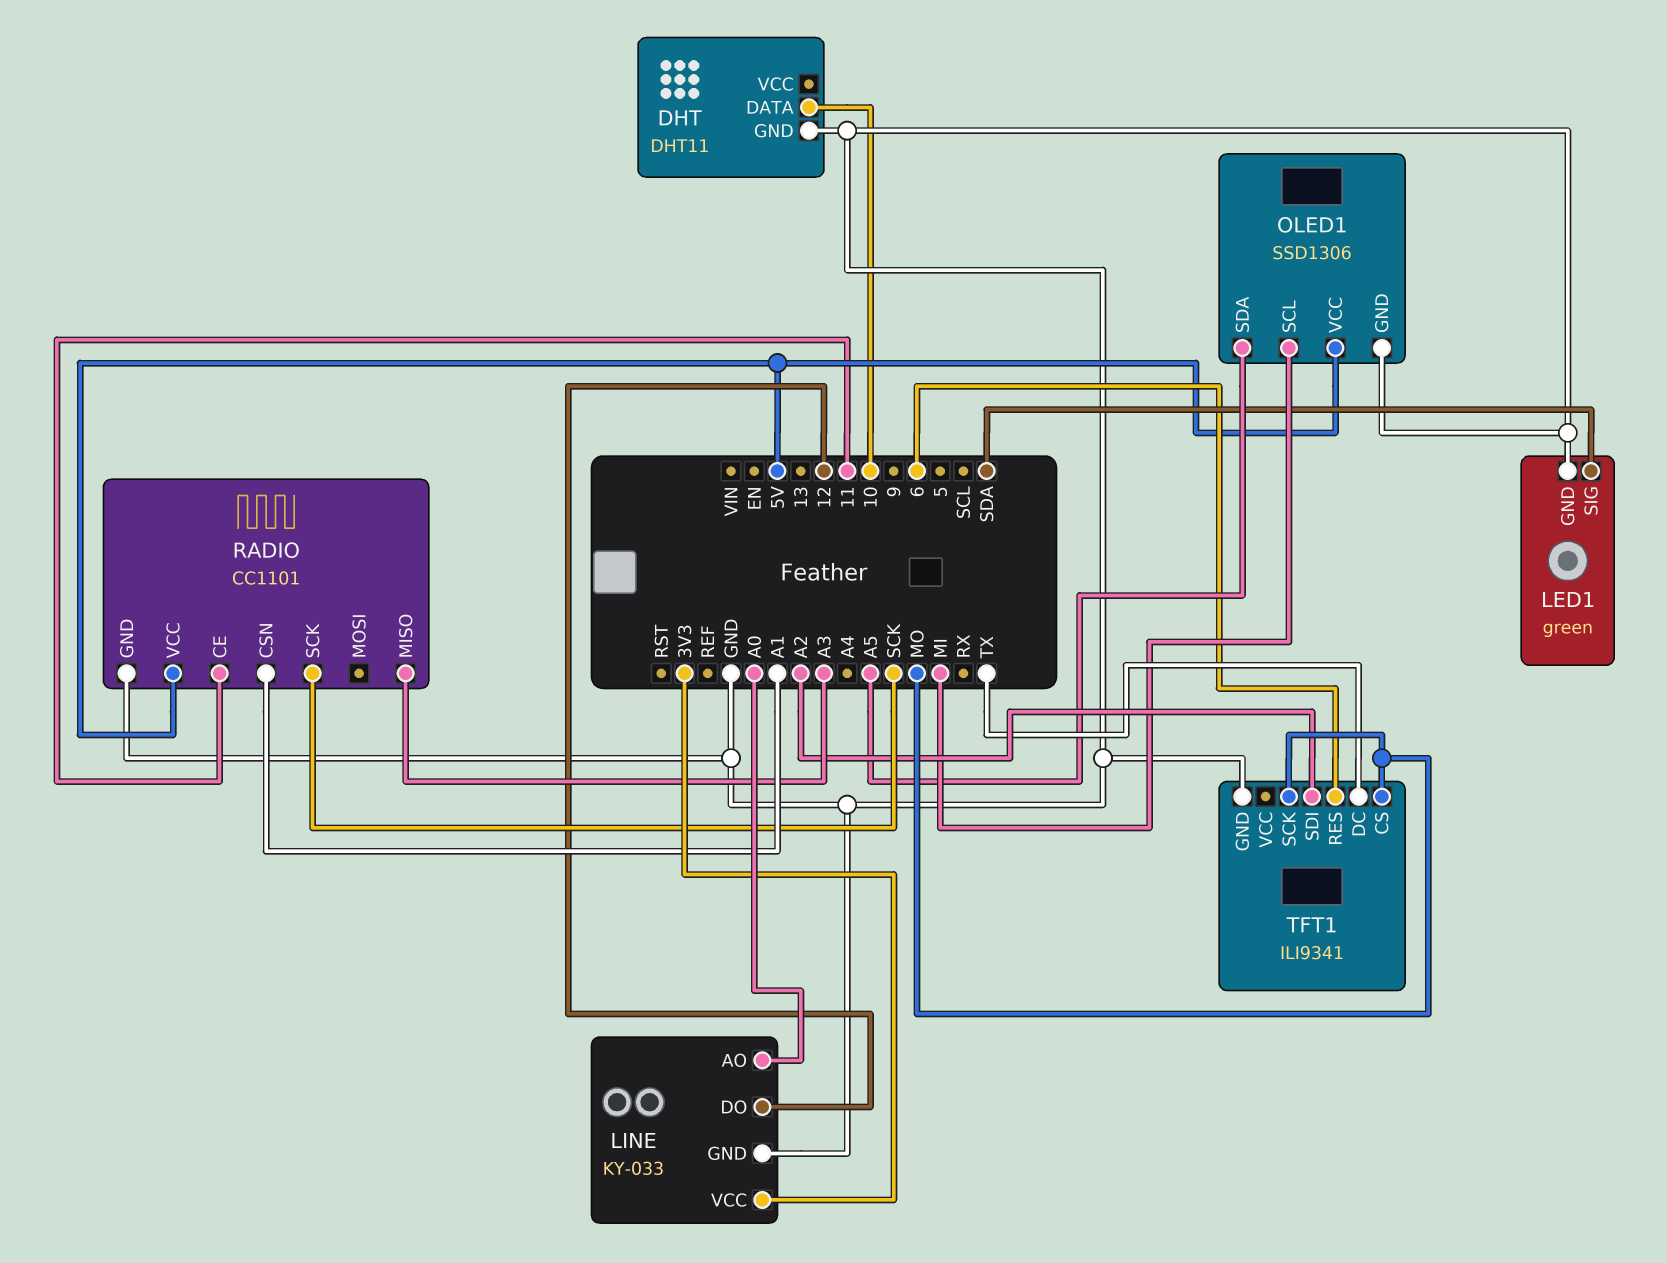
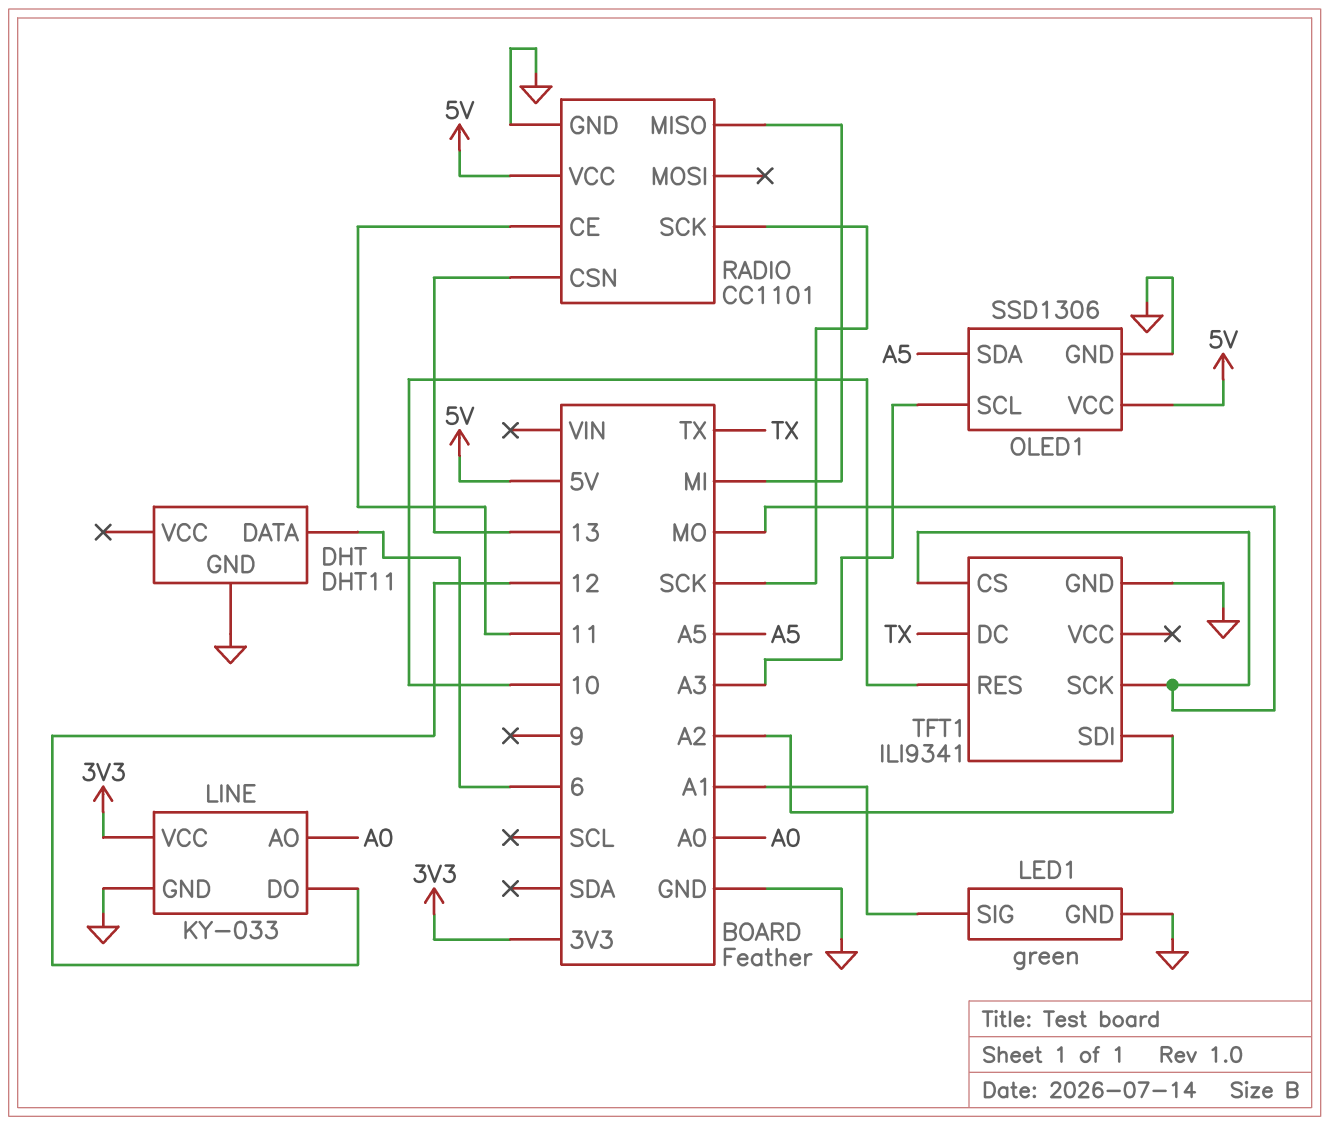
DHT pin DATA: 10 -> 6
LED1 pin SIG: SDA -> A1
OLED1 pin SCL: MI -> A3
RADIO pin CSN: A1 -> 13
RADIO pin MISO: A3 -> MI
TFT1 pin RES: 6 -> 10

